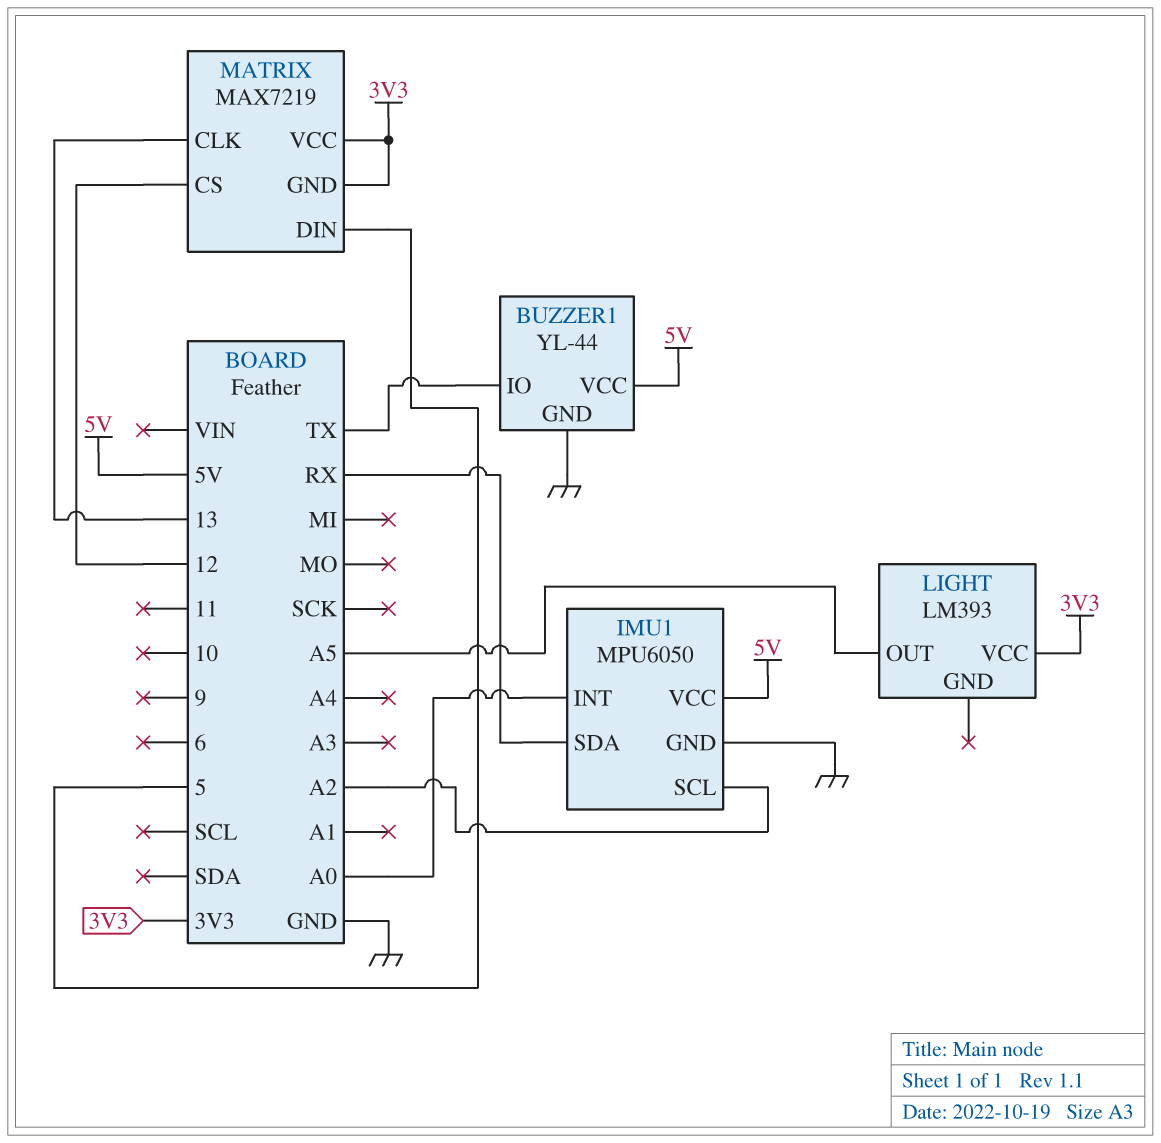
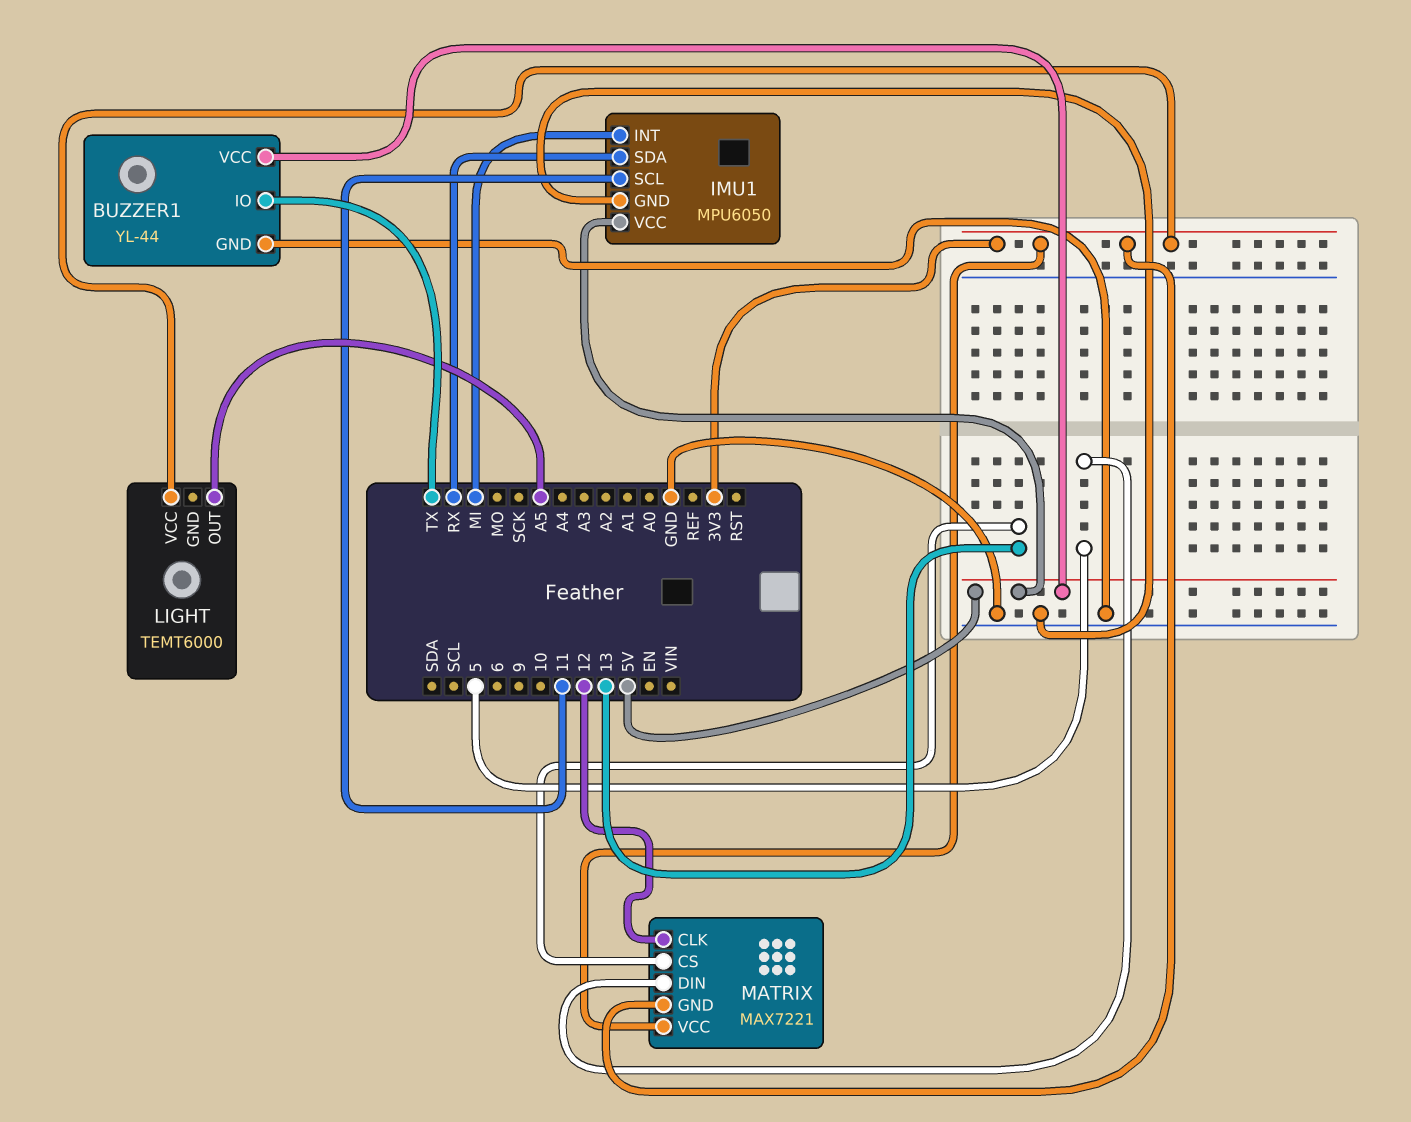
IMU1 pin INT: A0 -> MI
IMU1 pin SCL: A2 -> 11
LIGHT: LM393 -> TEMT6000
MATRIX: MAX7219 -> MAX7221
MATRIX pin CLK: 13 -> 12
MATRIX pin CS: 12 -> 13

